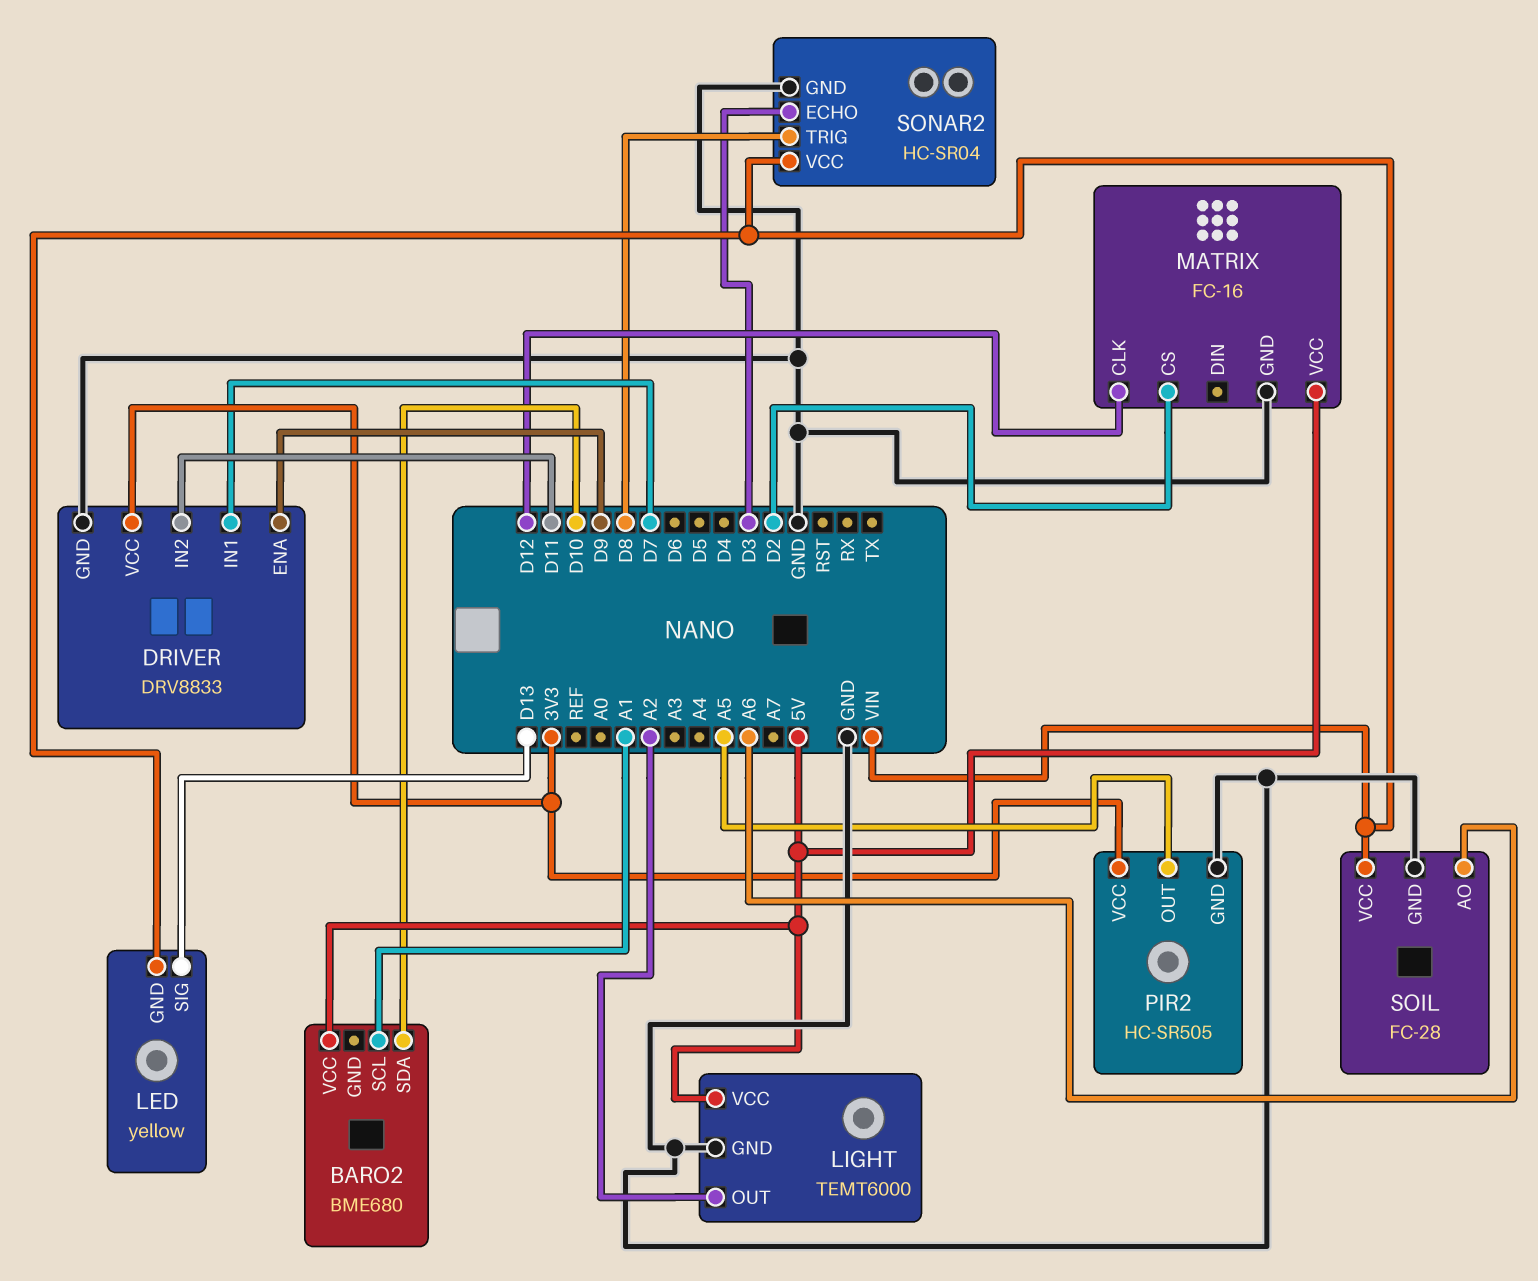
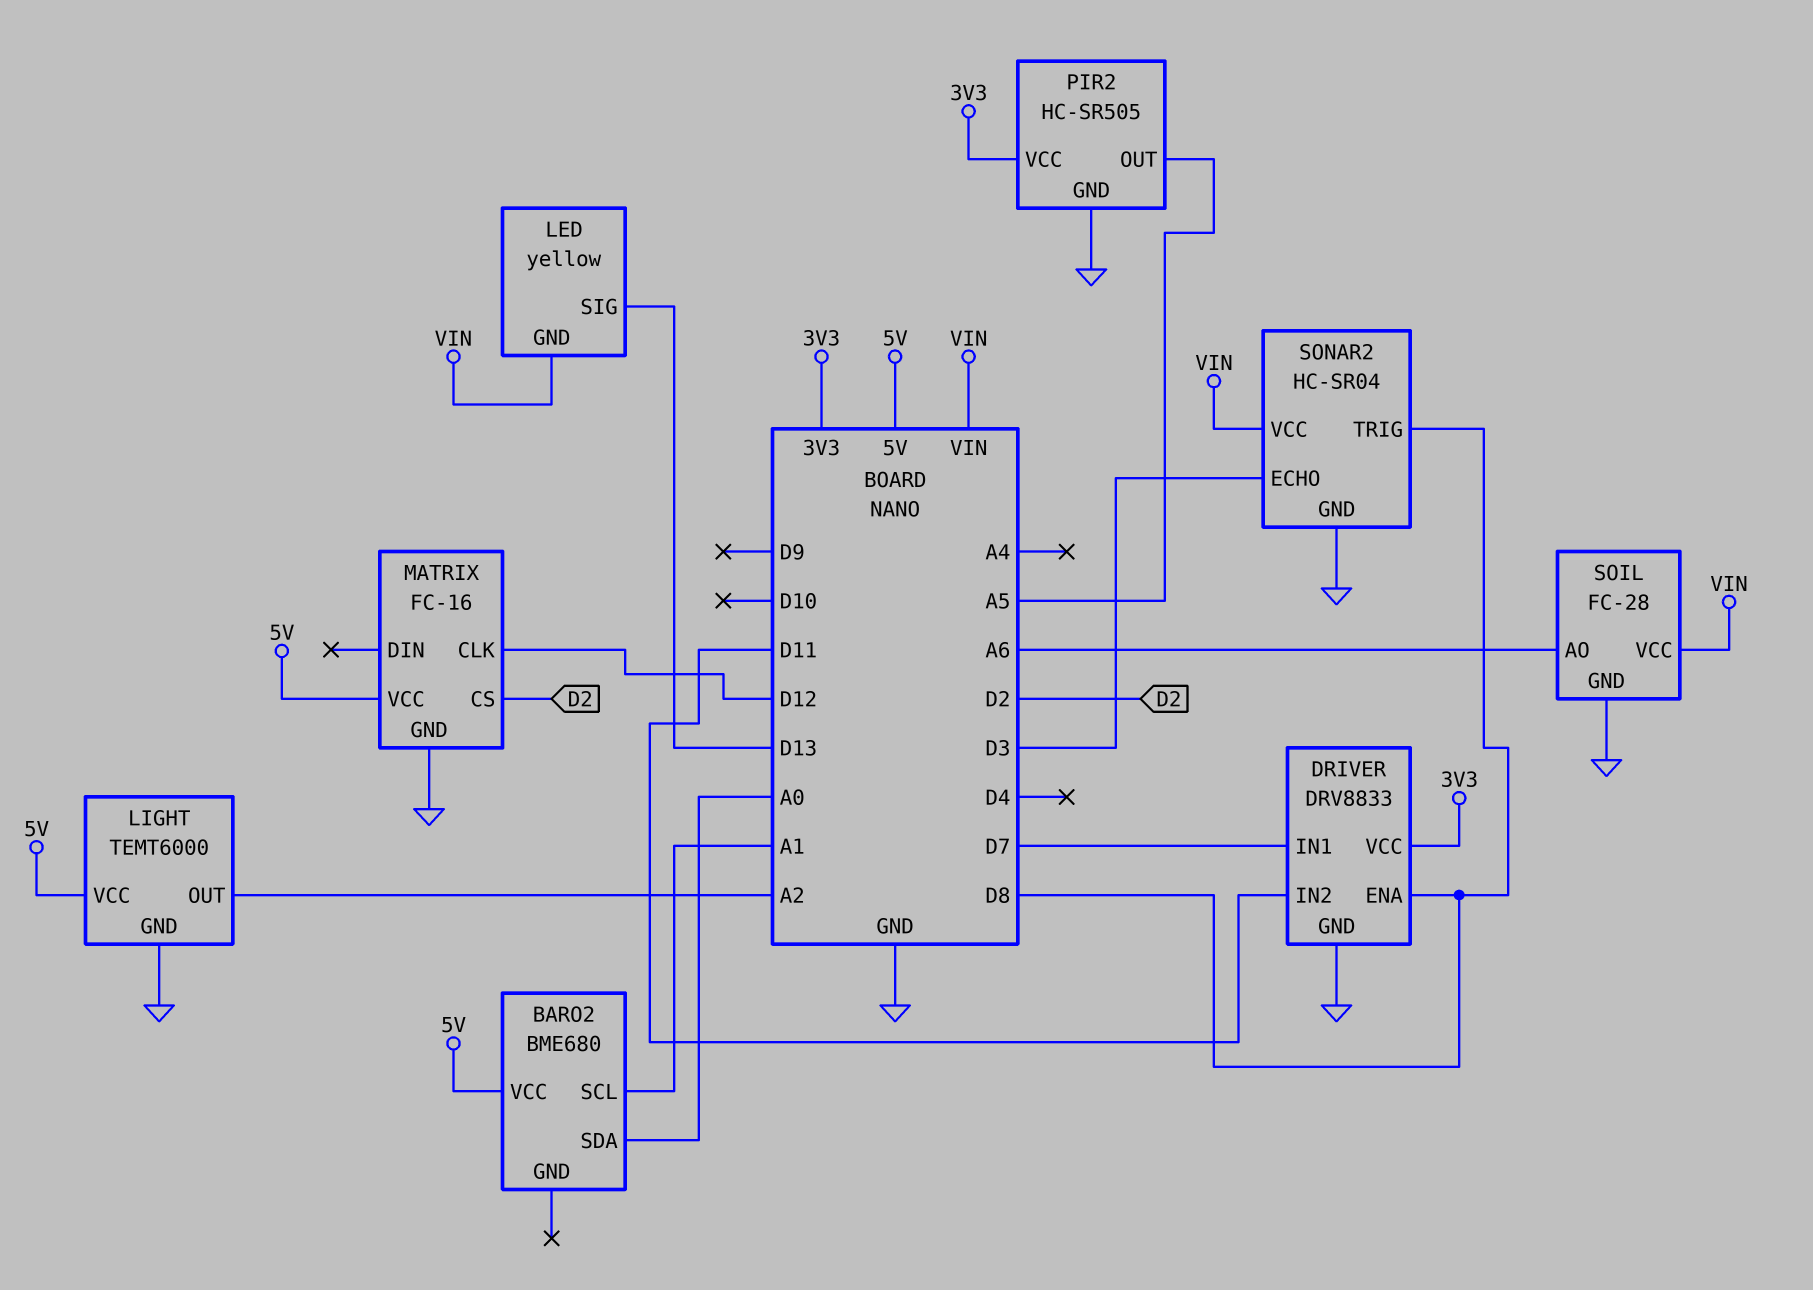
BARO2 pin SDA: D10 -> A0
DRIVER pin ENA: D9 -> D8

